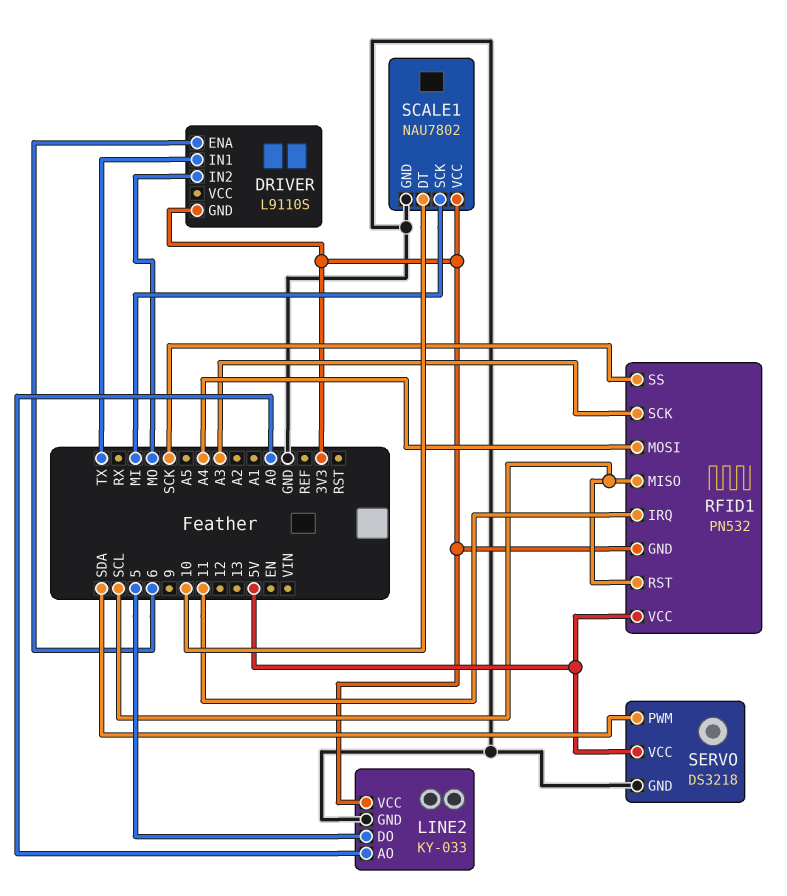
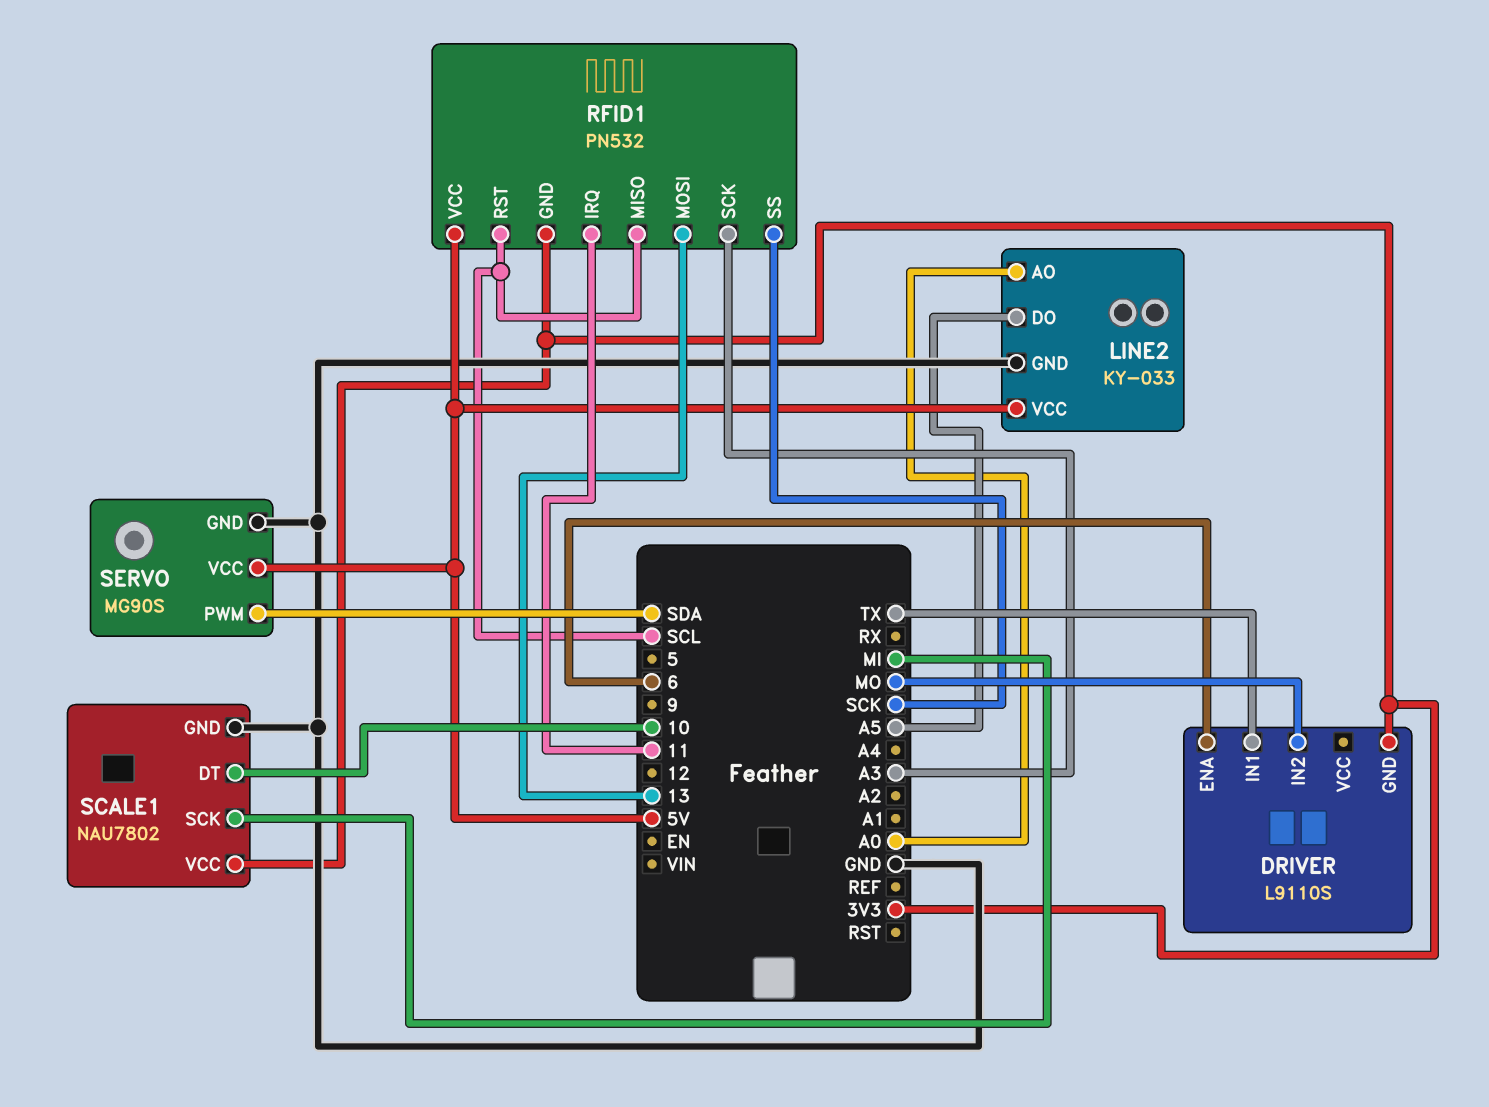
LINE2 pin DO: 5 -> A5
LINE2 pin VCC: 3V3 -> 5V
RFID1 pin MOSI: A4 -> 13
SERVO: DS3218 -> MG90S

